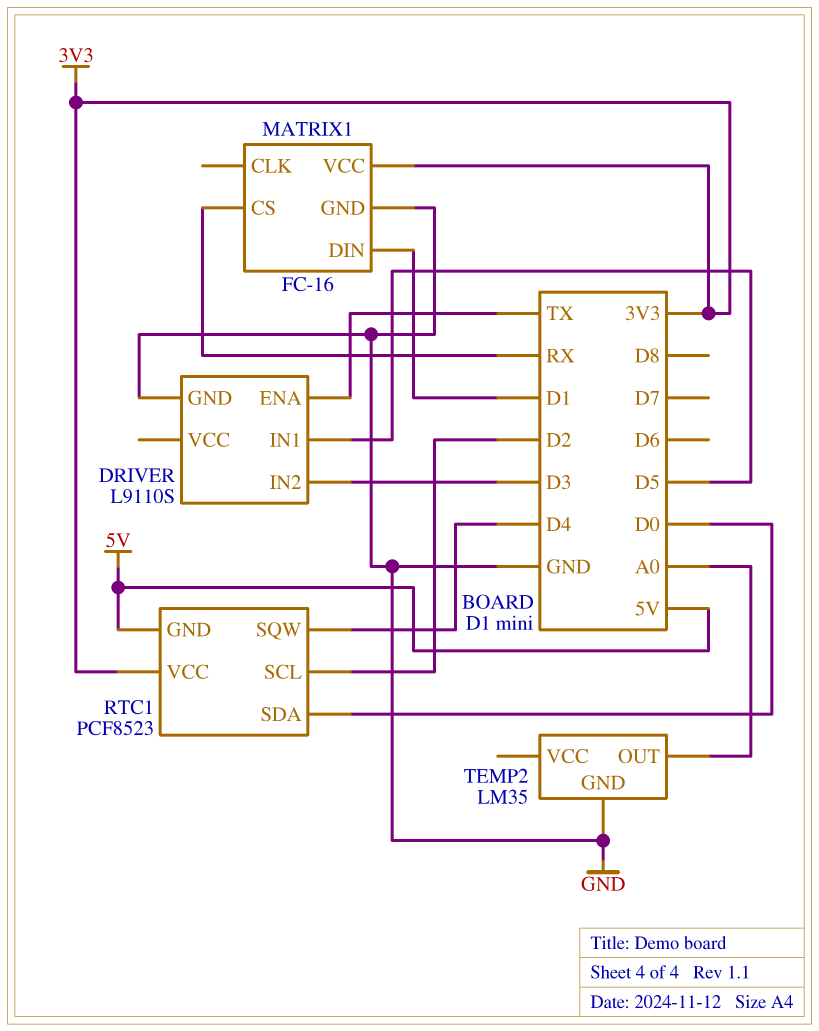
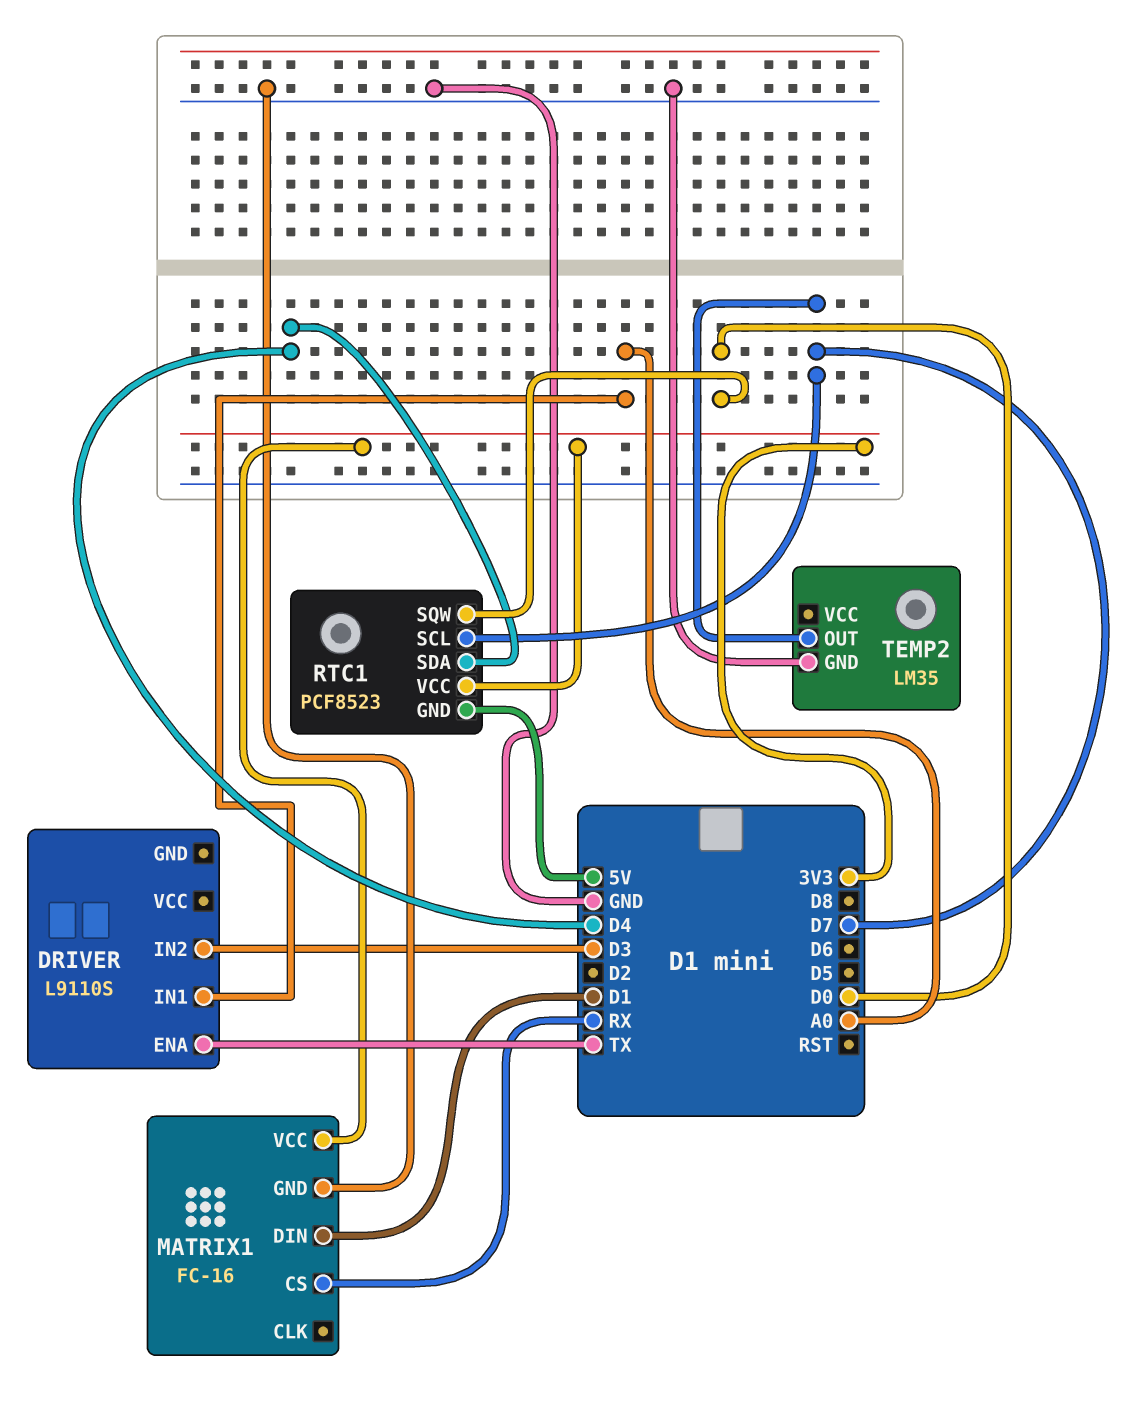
DRIVER pin GND: GND -> none
DRIVER pin IN1: D5 -> A0
RTC1 pin SCL: D2 -> D7
RTC1 pin SDA: D0 -> D4
RTC1 pin SQW: D4 -> D0
TEMP2 pin OUT: A0 -> D7

